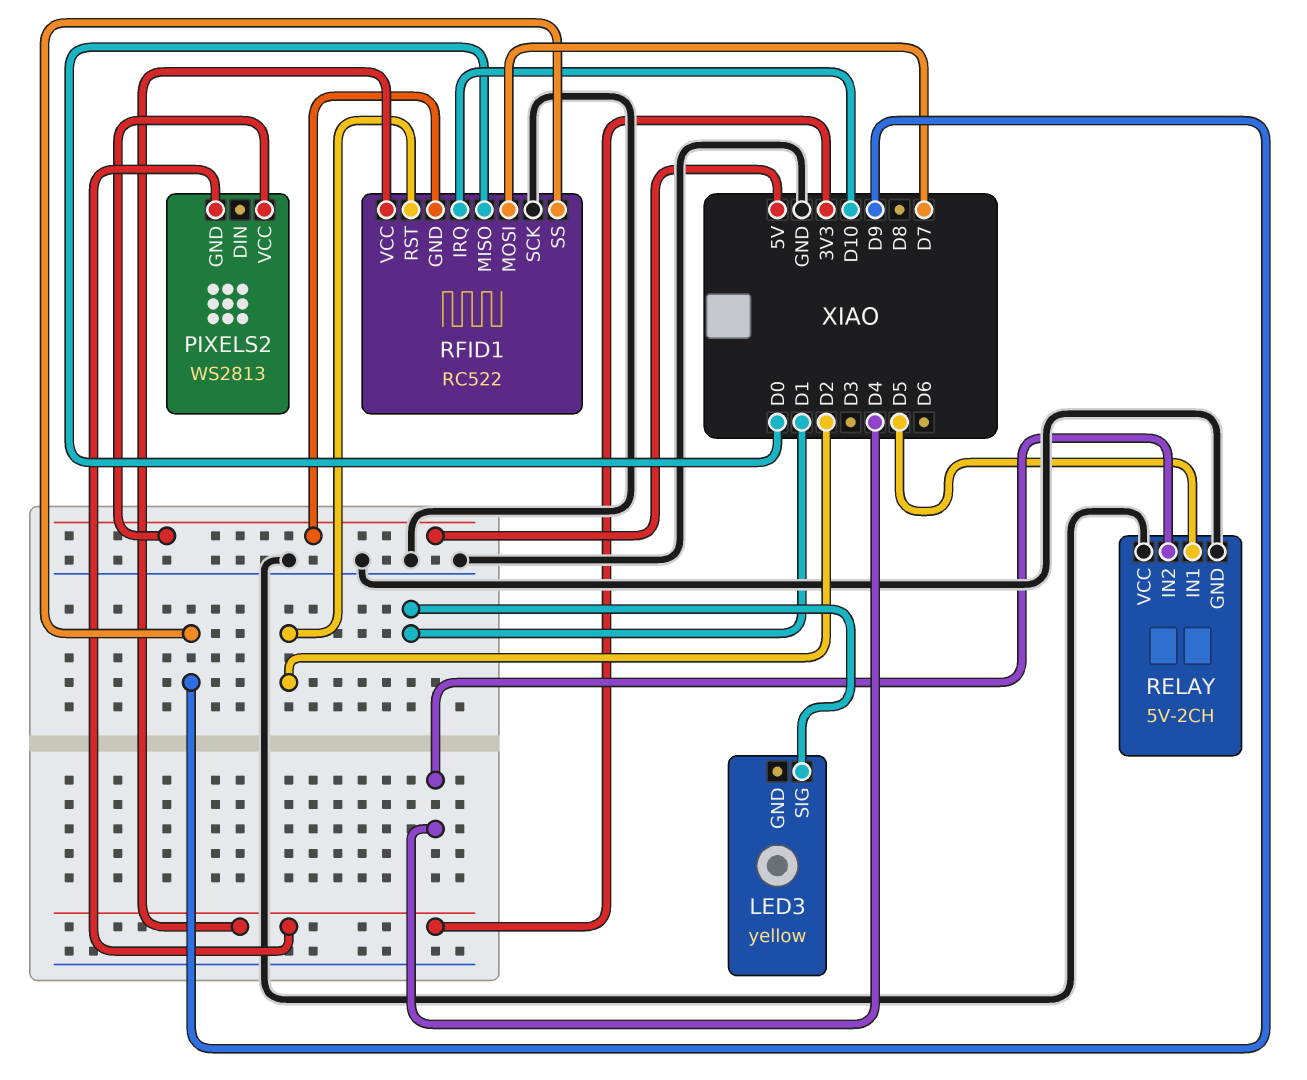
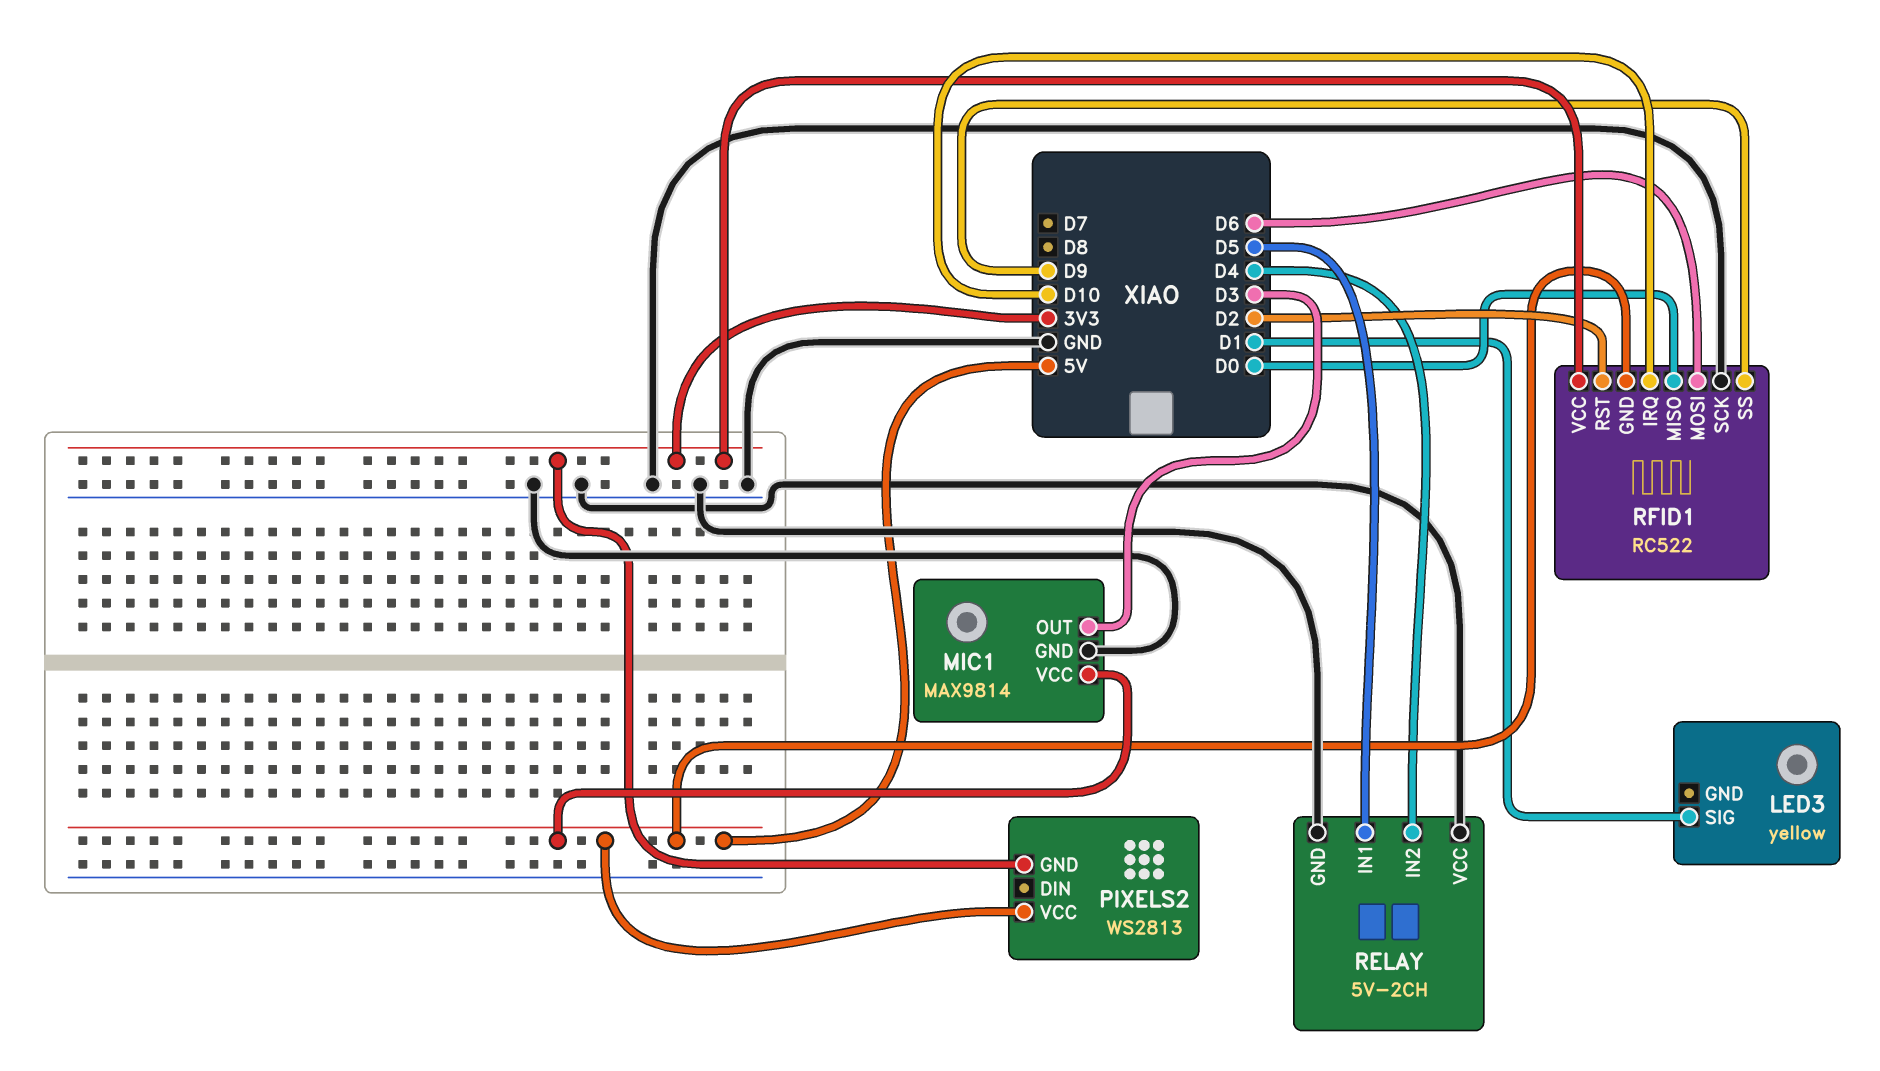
MIC1: none -> MAX9814
MIC1 pin GND: none -> GND
MIC1 pin OUT: none -> D3
MIC1 pin VCC: none -> 5V
RFID1 pin MOSI: D7 -> D6

